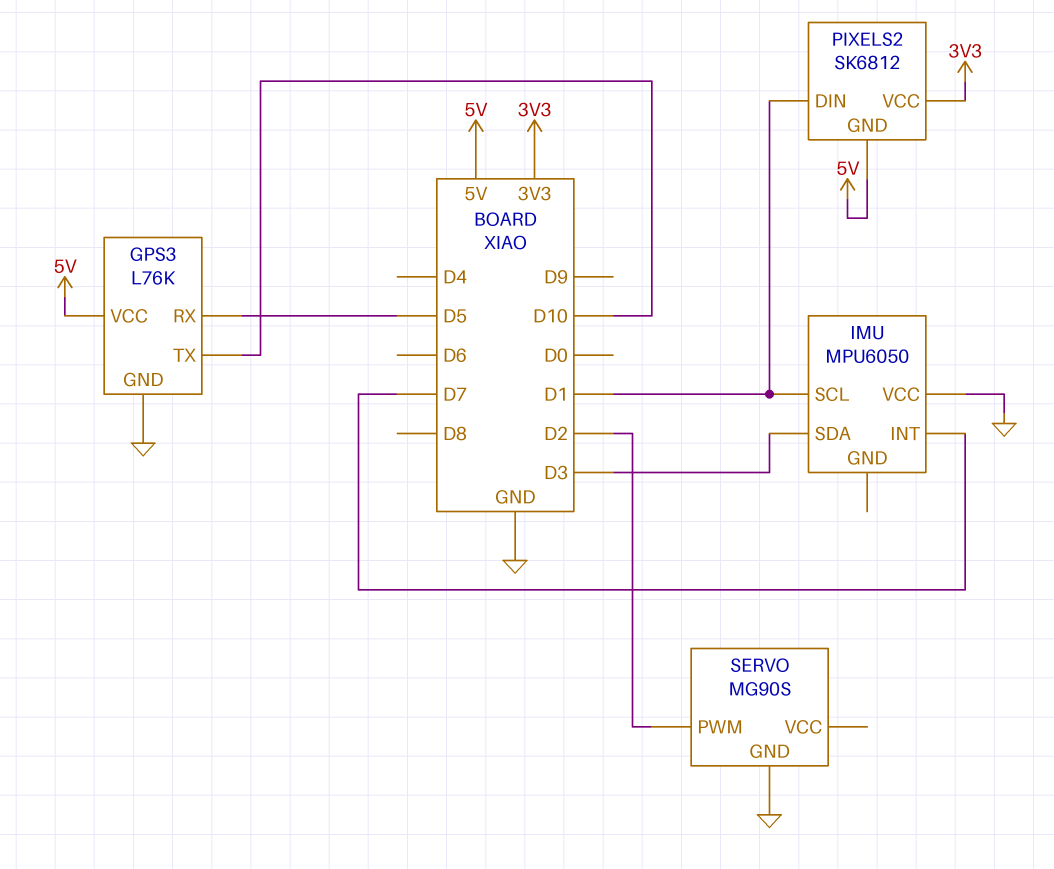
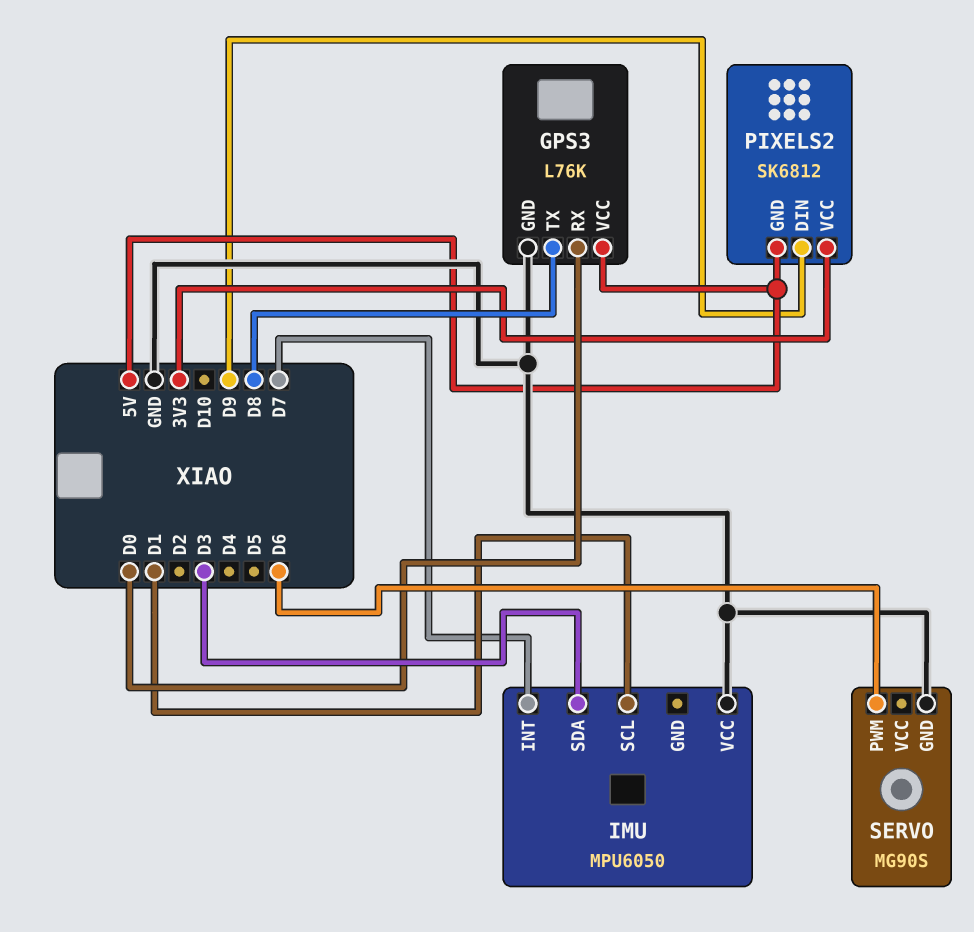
GPS3 pin RX: D5 -> D0
GPS3 pin TX: D10 -> D8
PIXELS2 pin DIN: D1 -> D9
SERVO pin PWM: D2 -> D6

